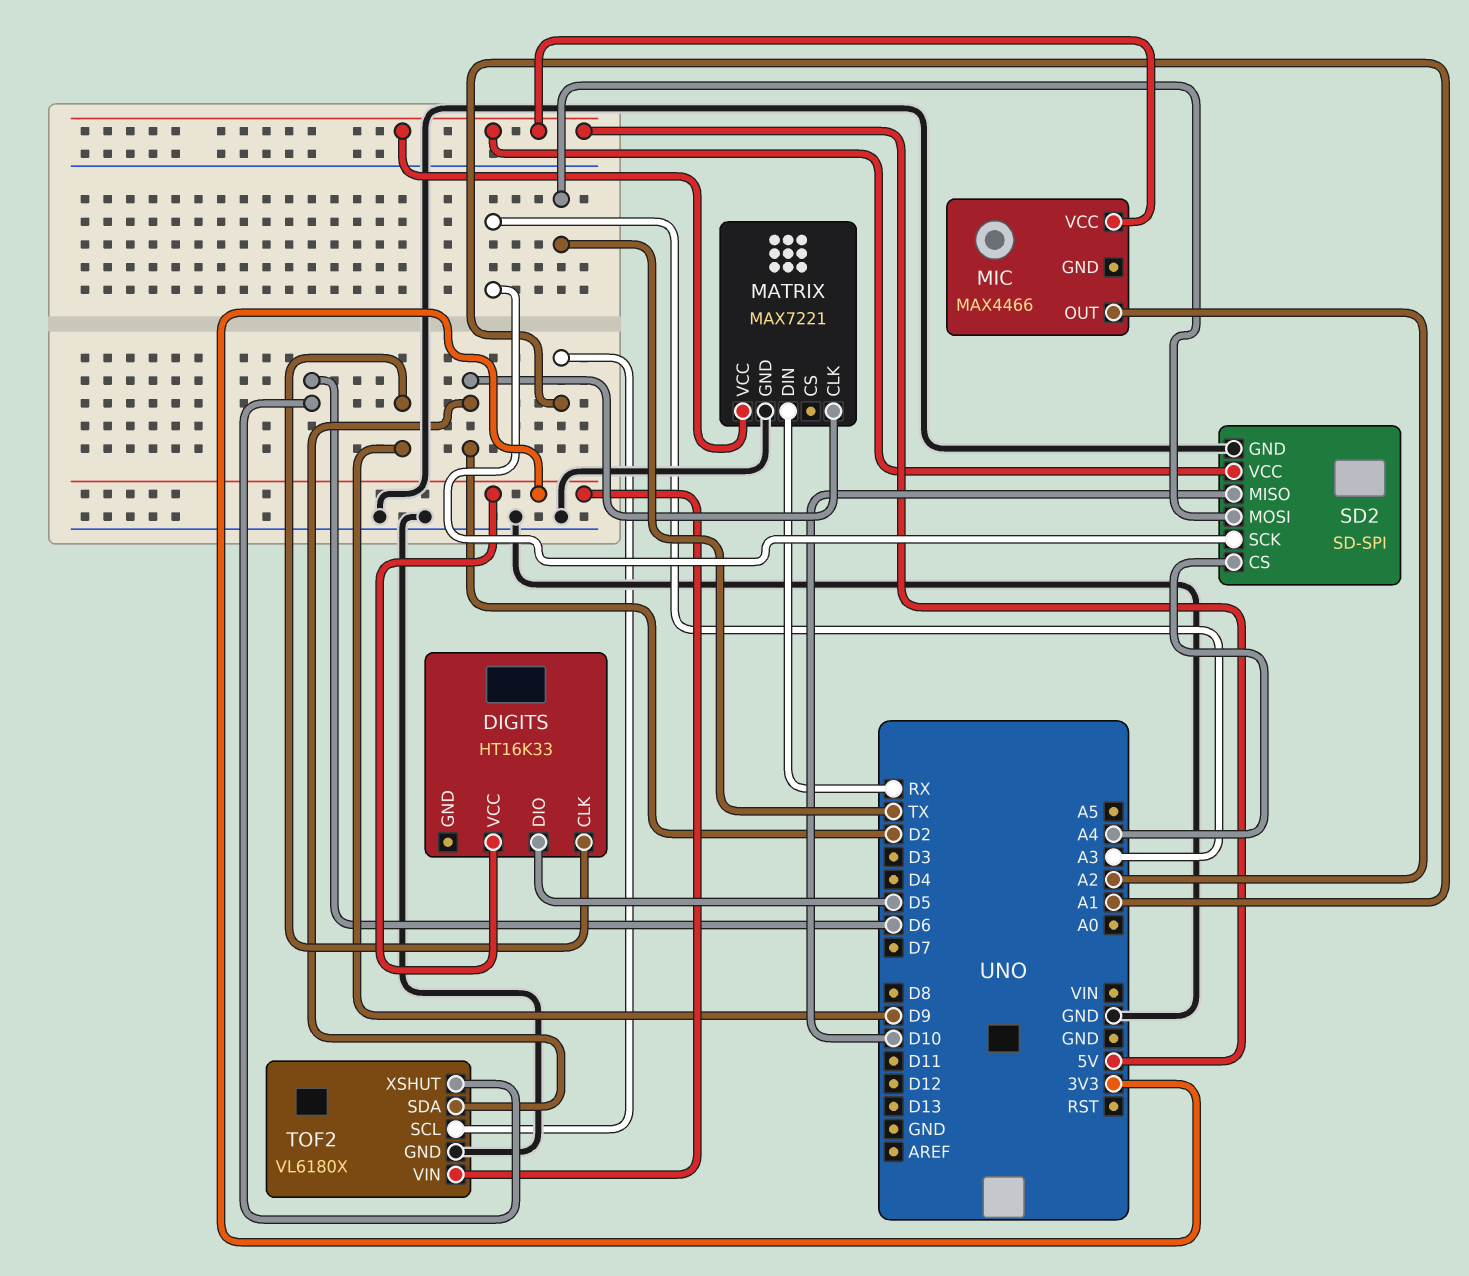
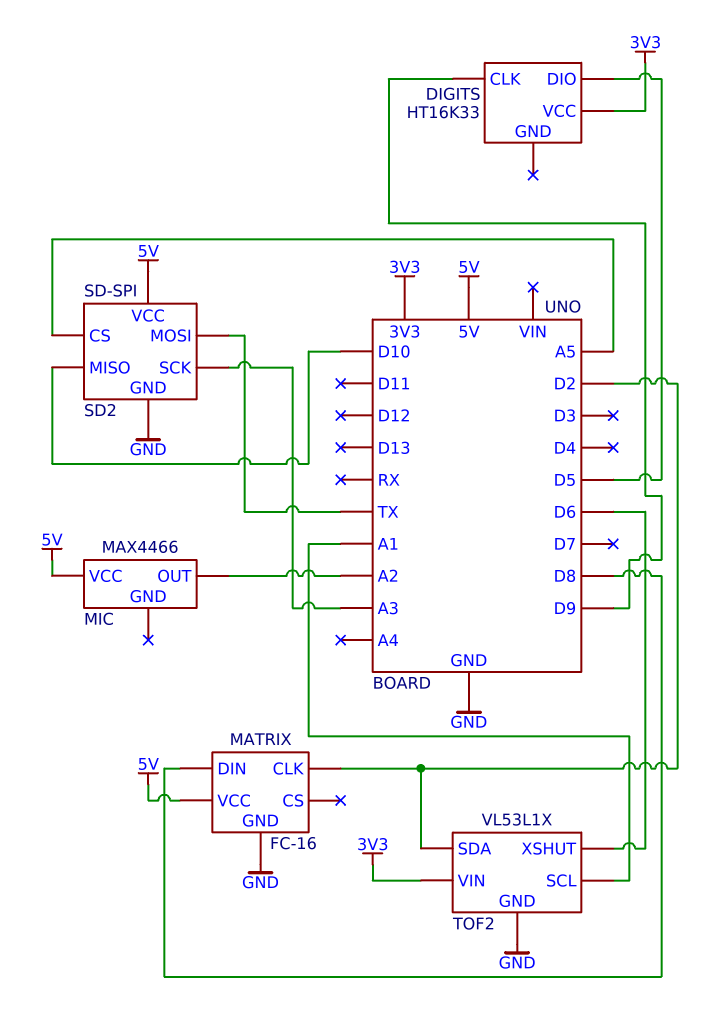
MATRIX: MAX7221 -> FC-16
MATRIX pin DIN: RX -> D8
SD2 pin CS: A4 -> A5
TOF2: VL6180X -> VL53L1X

